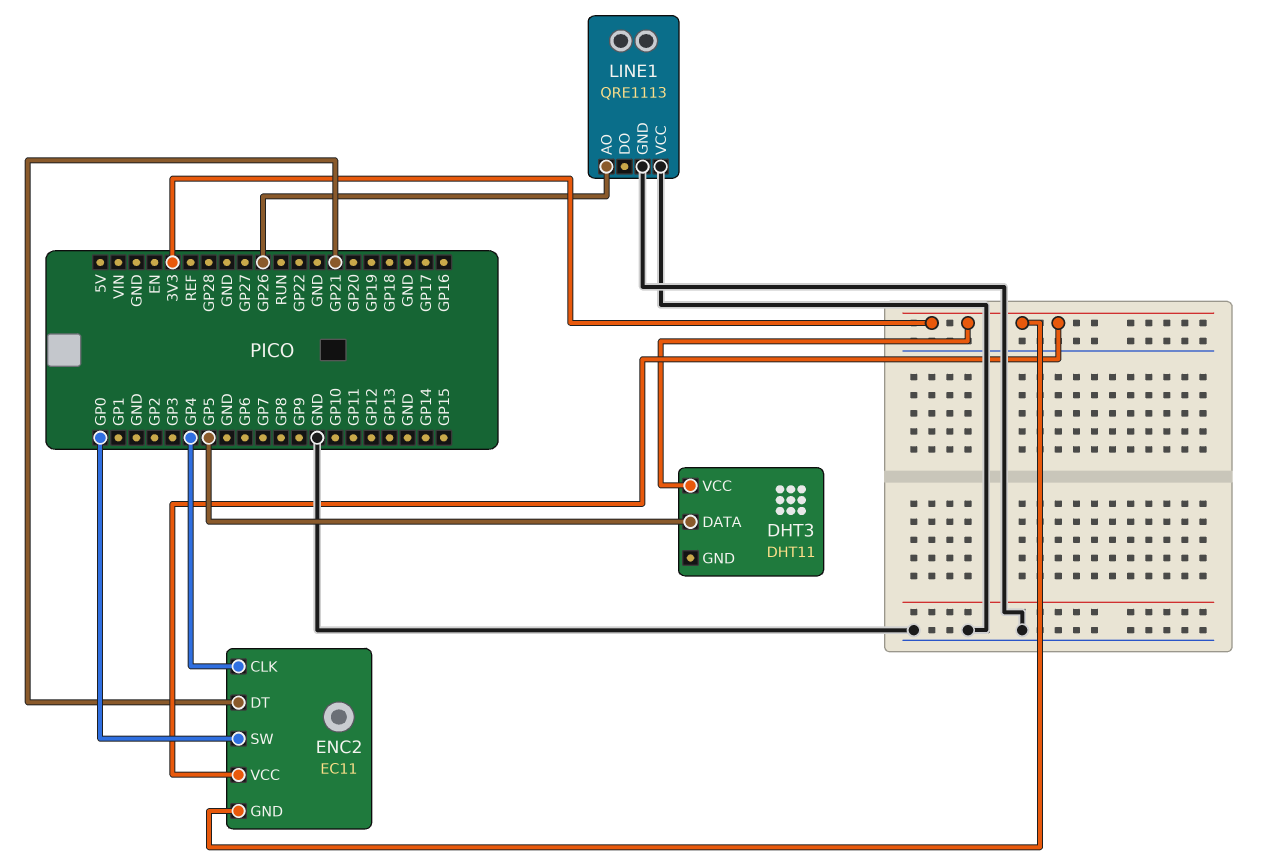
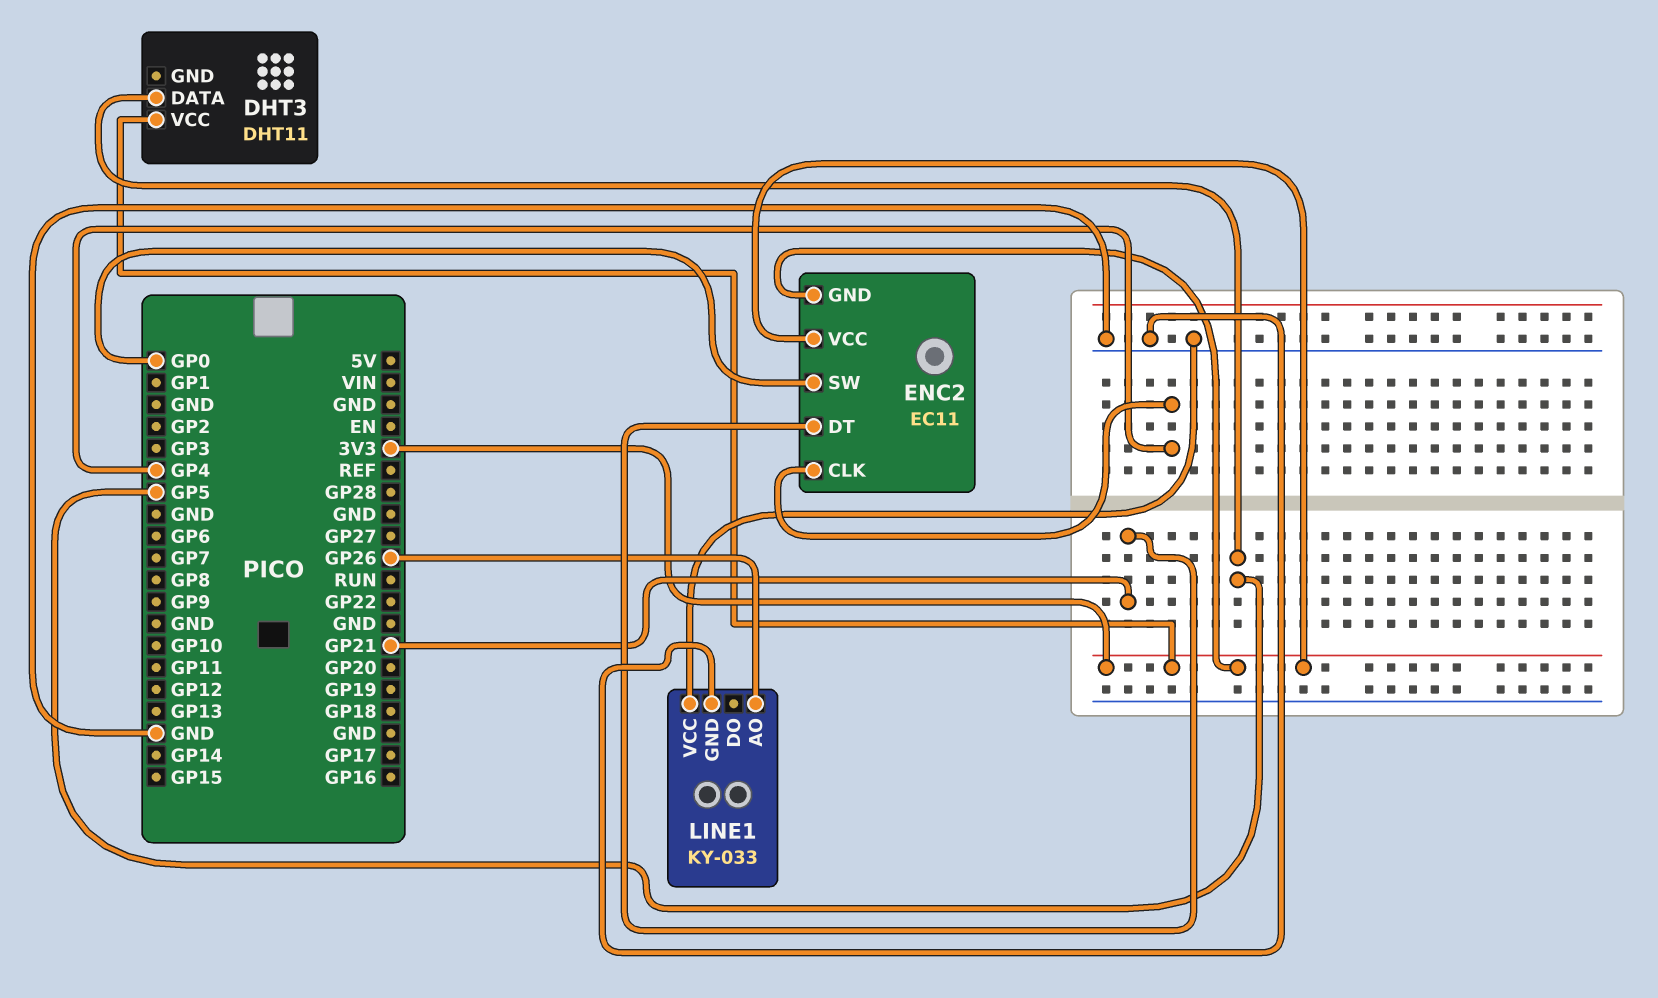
LINE1: QRE1113 -> KY-033

